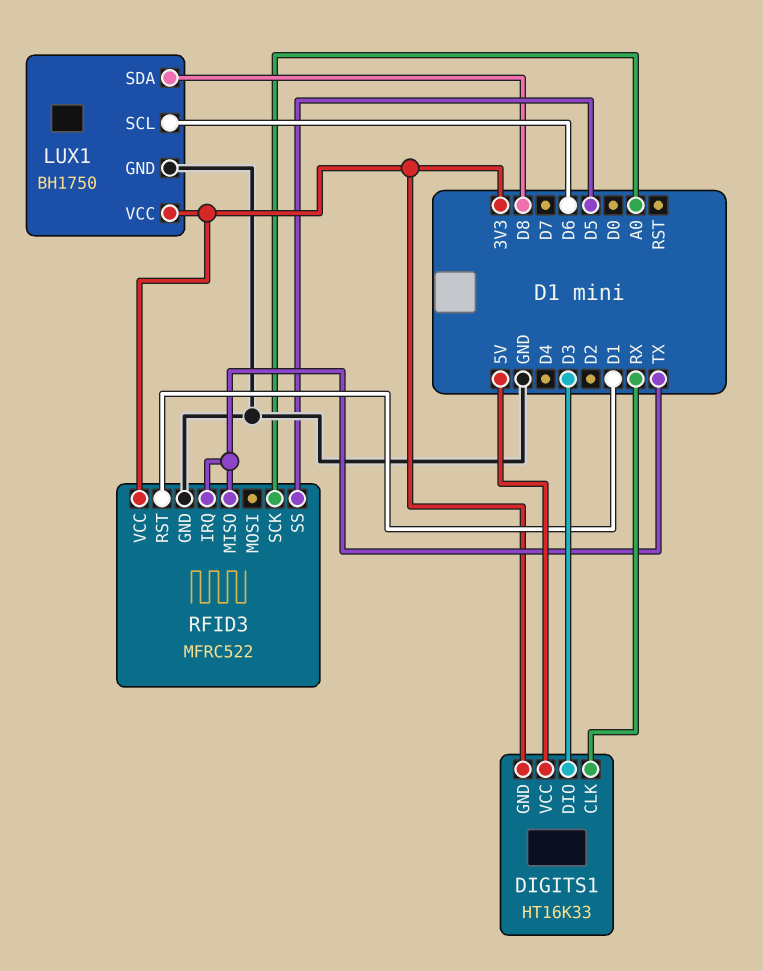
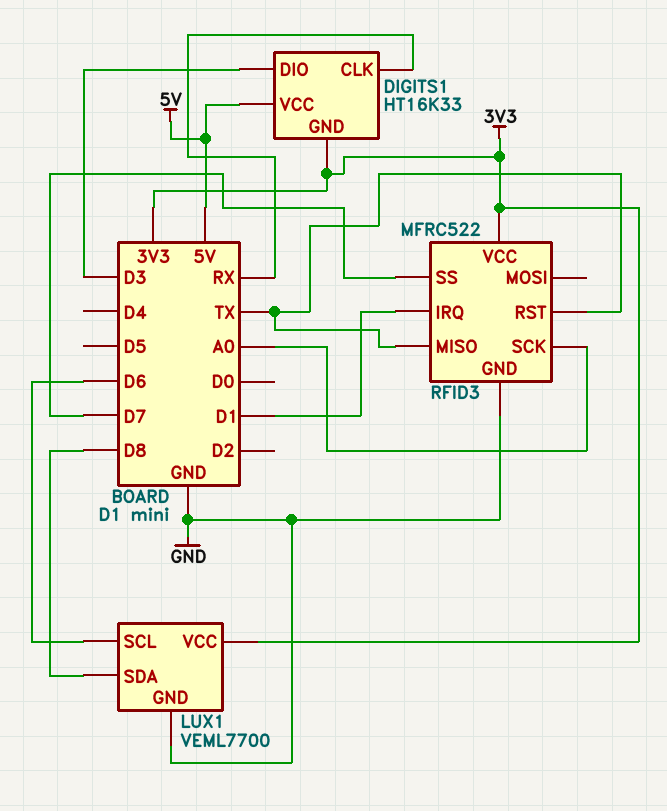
LUX1: BH1750 -> VEML7700
RFID3 pin IRQ: TX -> D1
RFID3 pin RST: D1 -> TX
RFID3 pin SS: D5 -> D7

